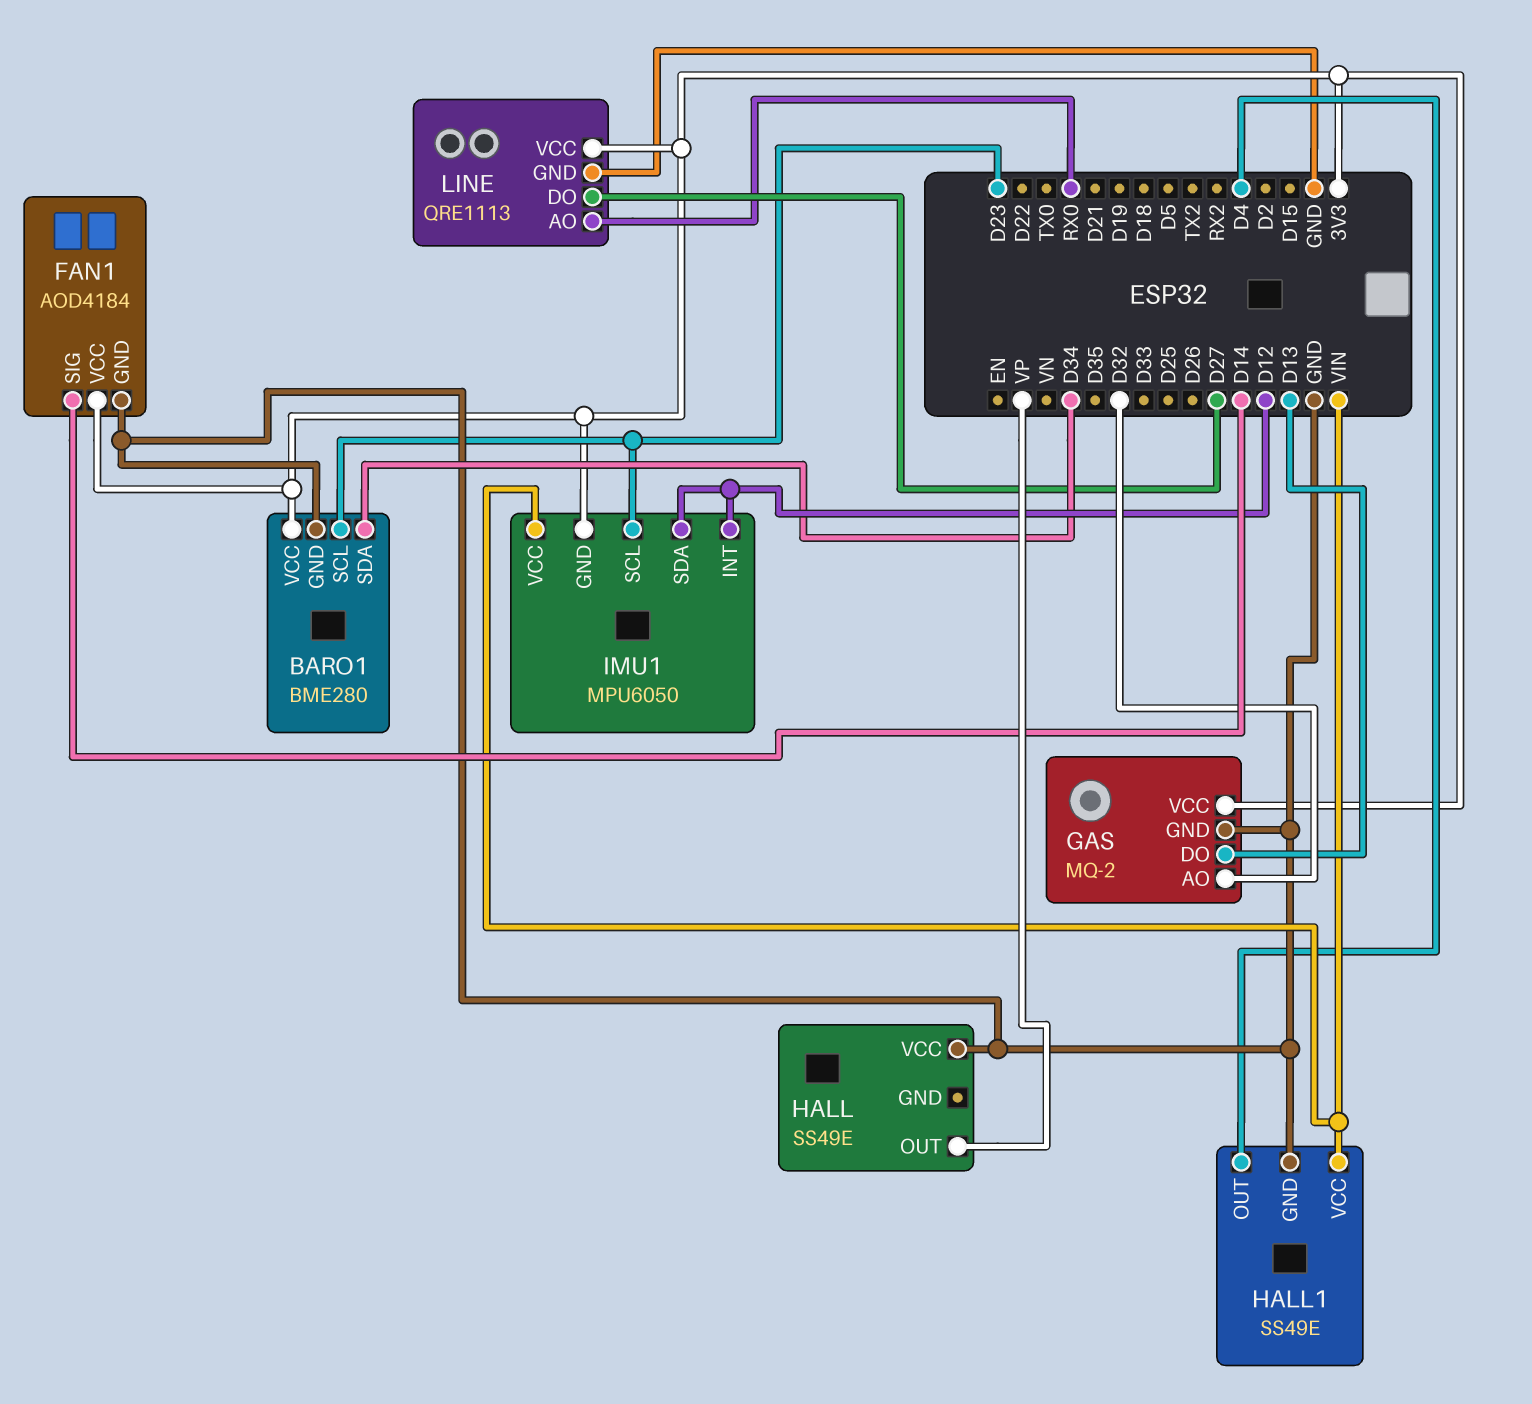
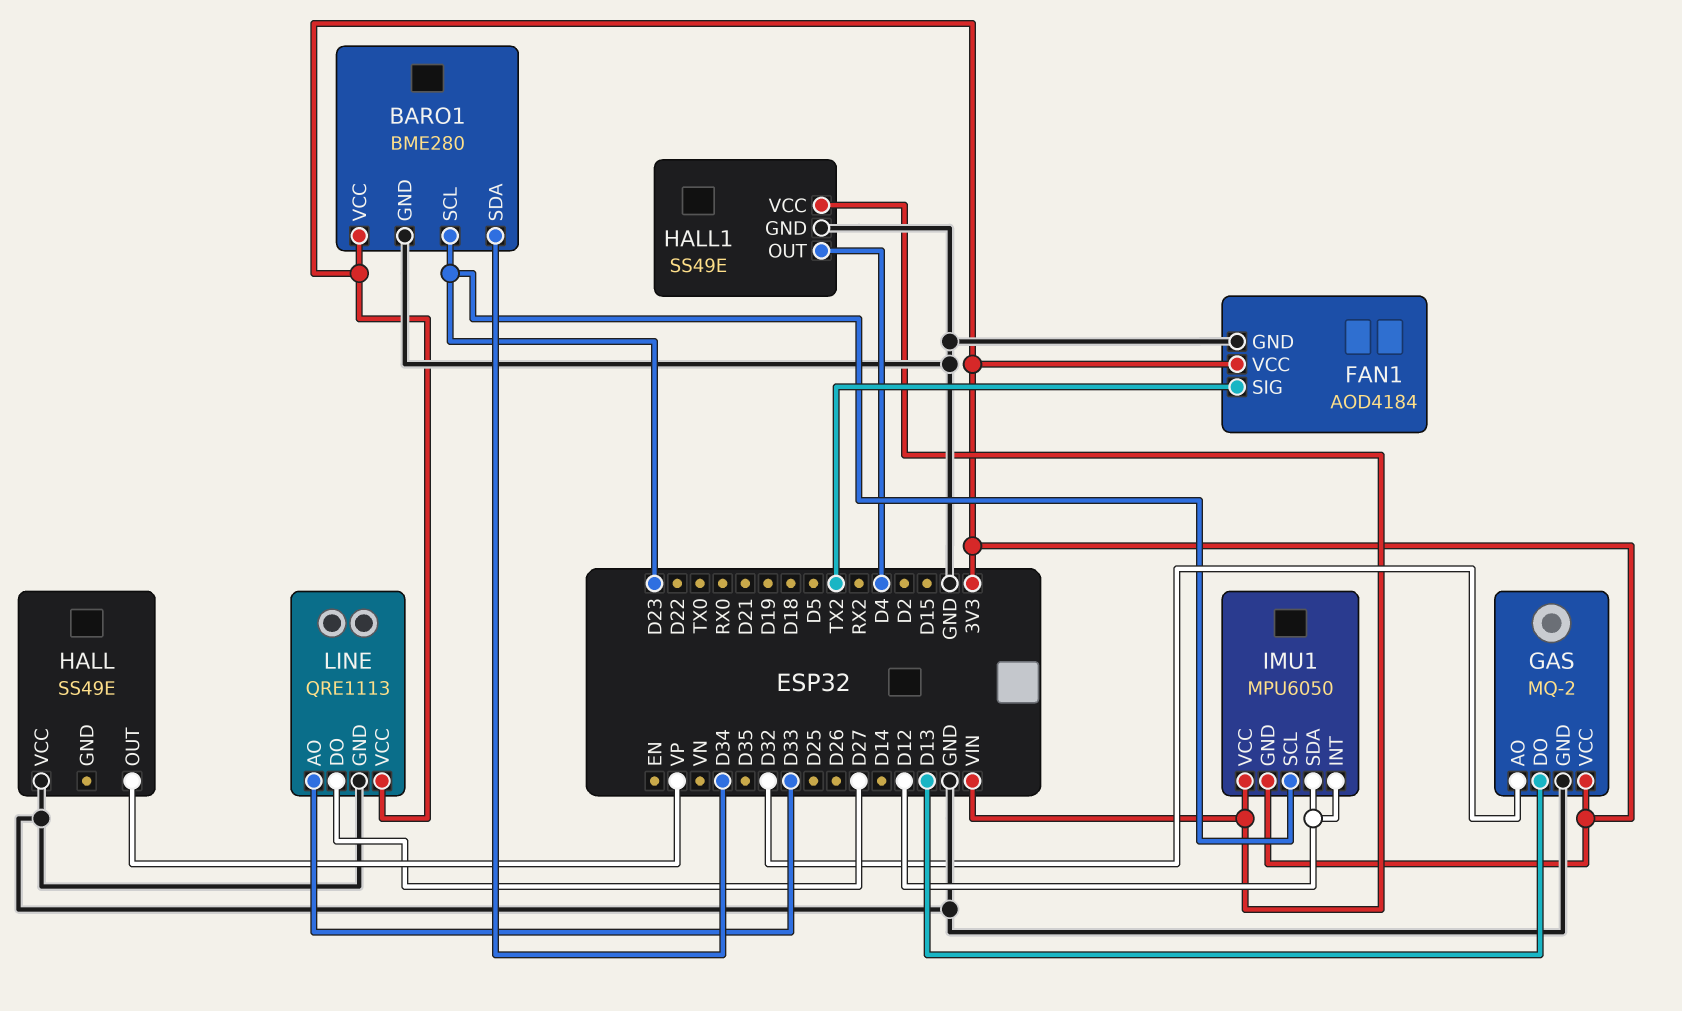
FAN1 pin SIG: D14 -> TX2
LINE pin AO: RX0 -> D33

